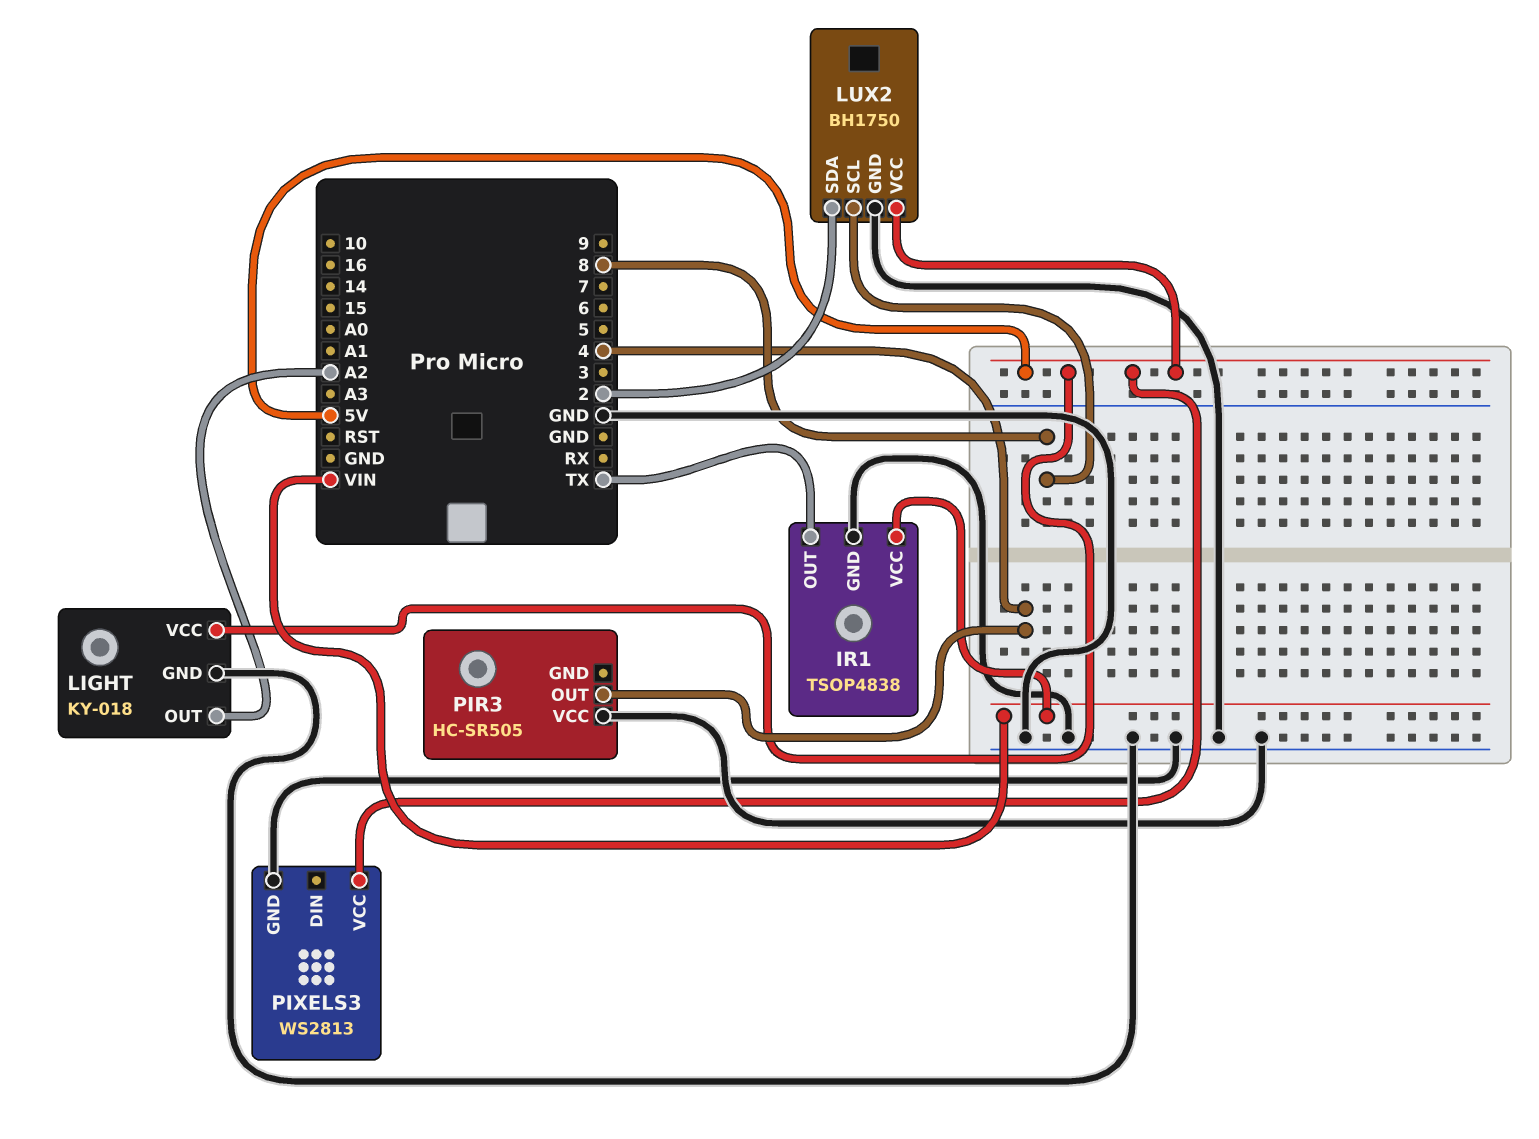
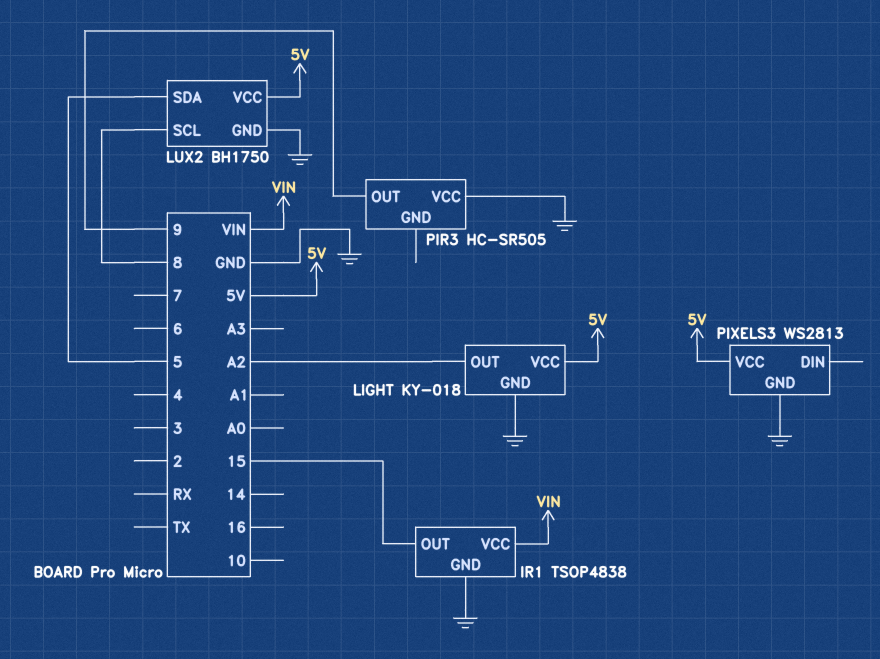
IR1 pin OUT: TX -> 15
LUX2 pin SDA: 2 -> 5
PIR3 pin OUT: 4 -> 9

